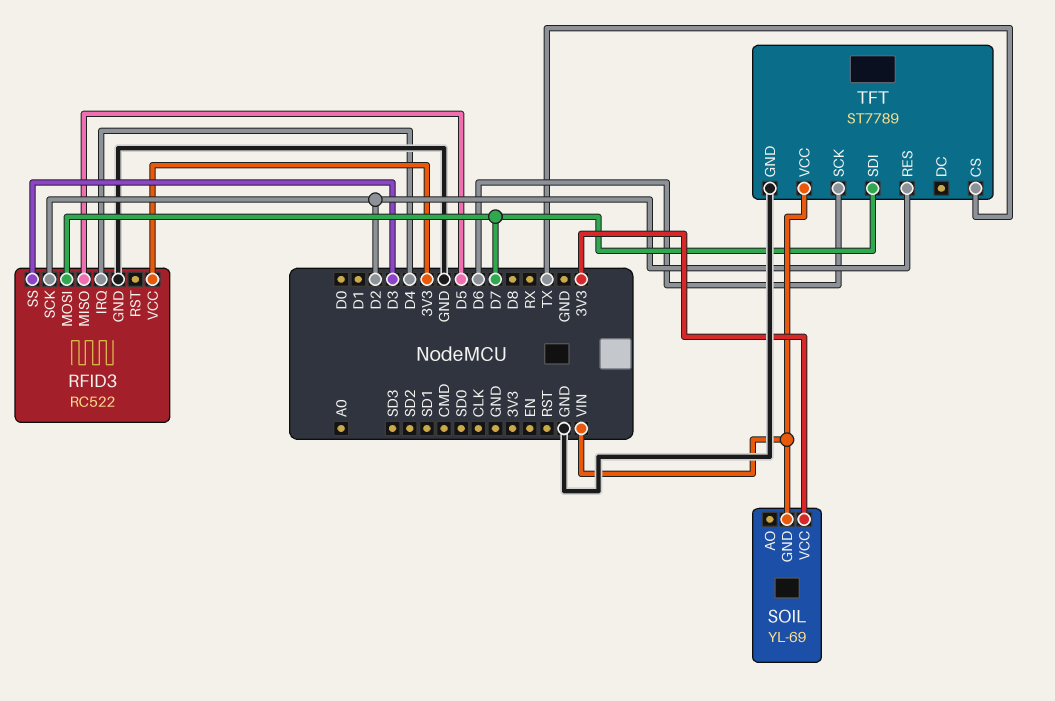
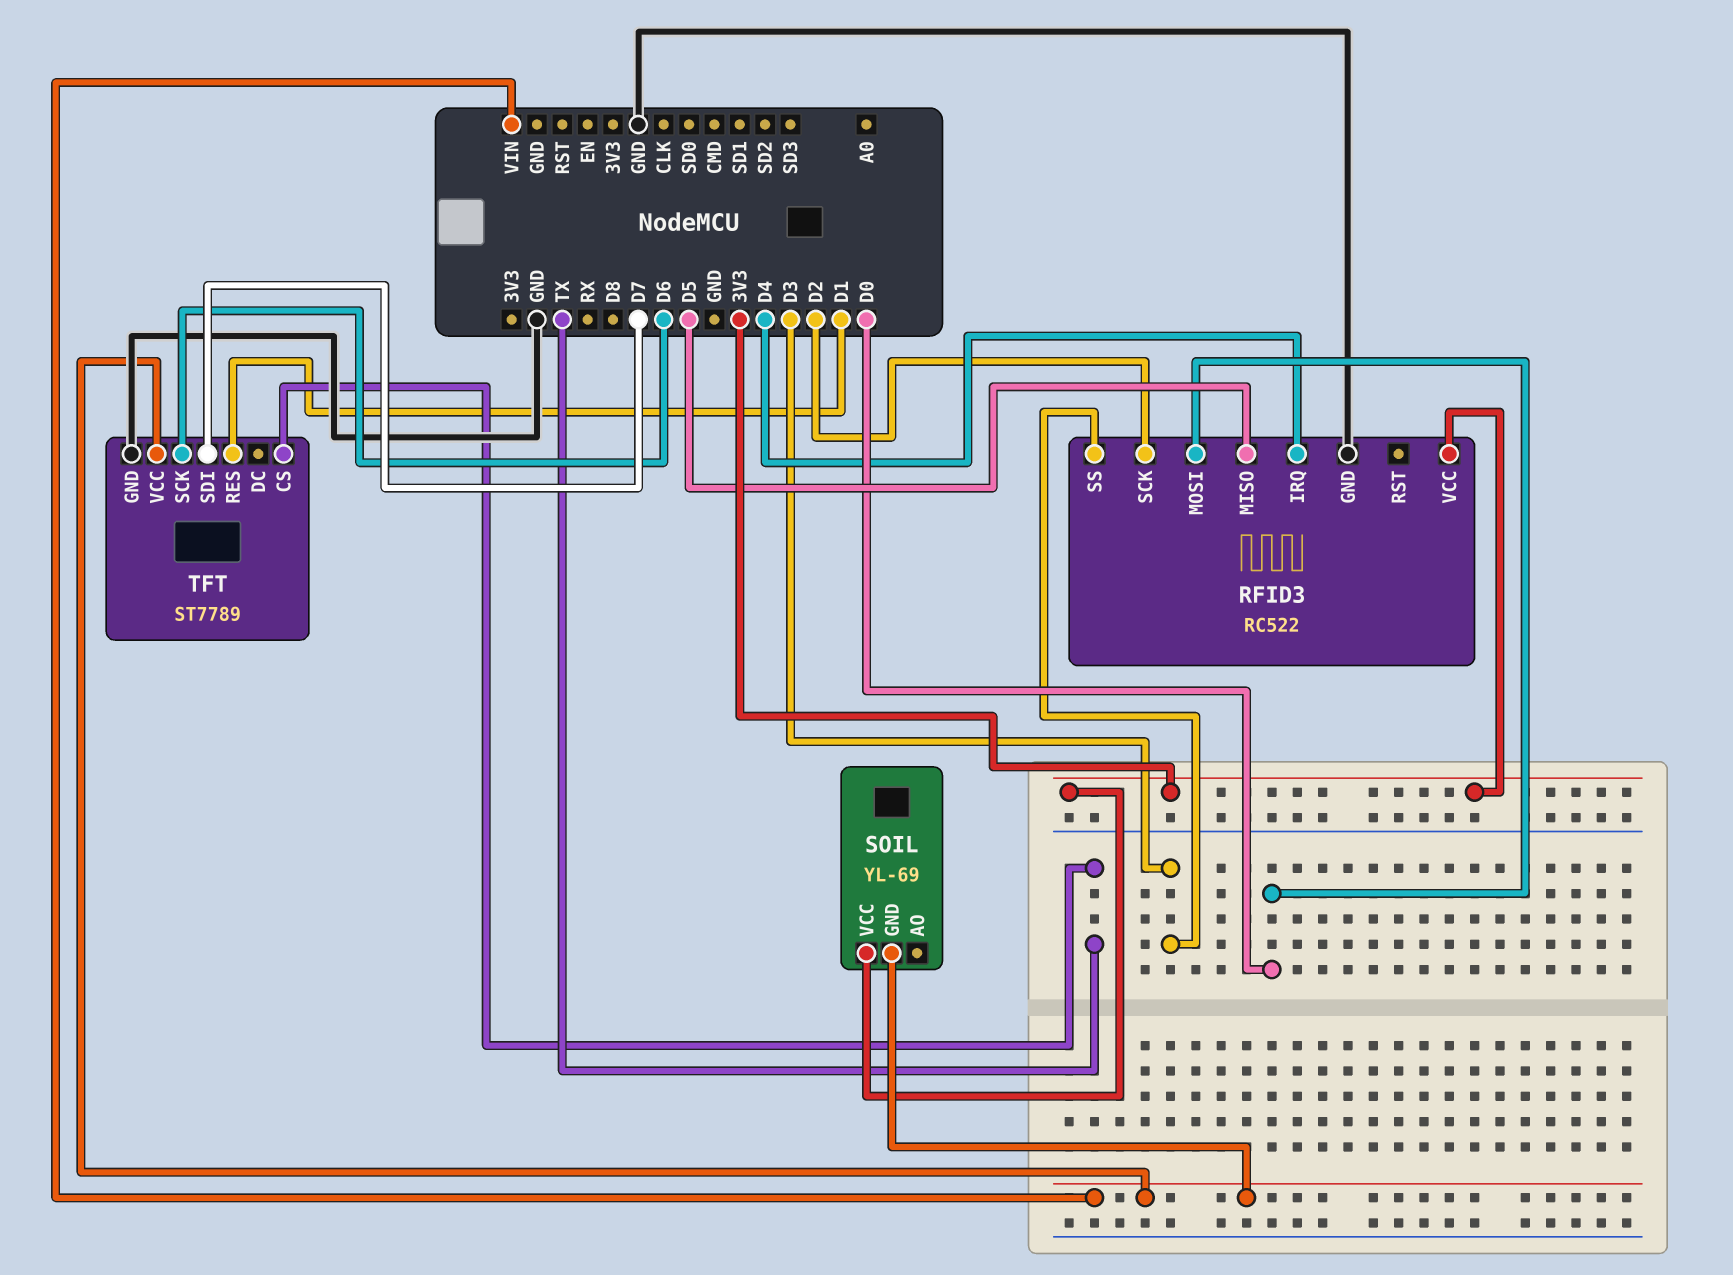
RFID3 pin MOSI: D7 -> D0
TFT pin RES: D2 -> D1

